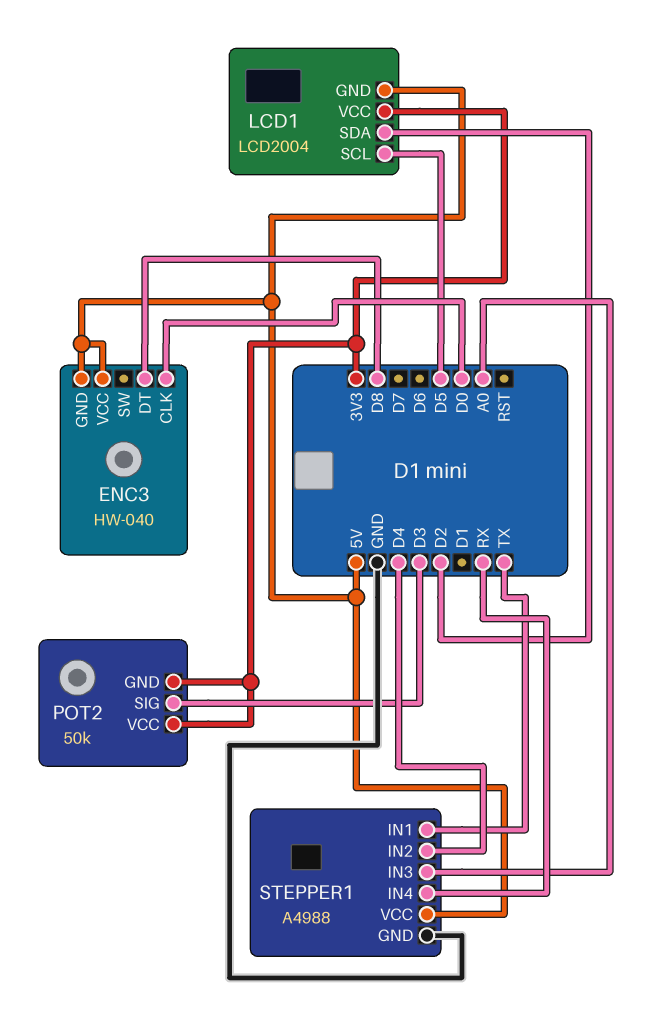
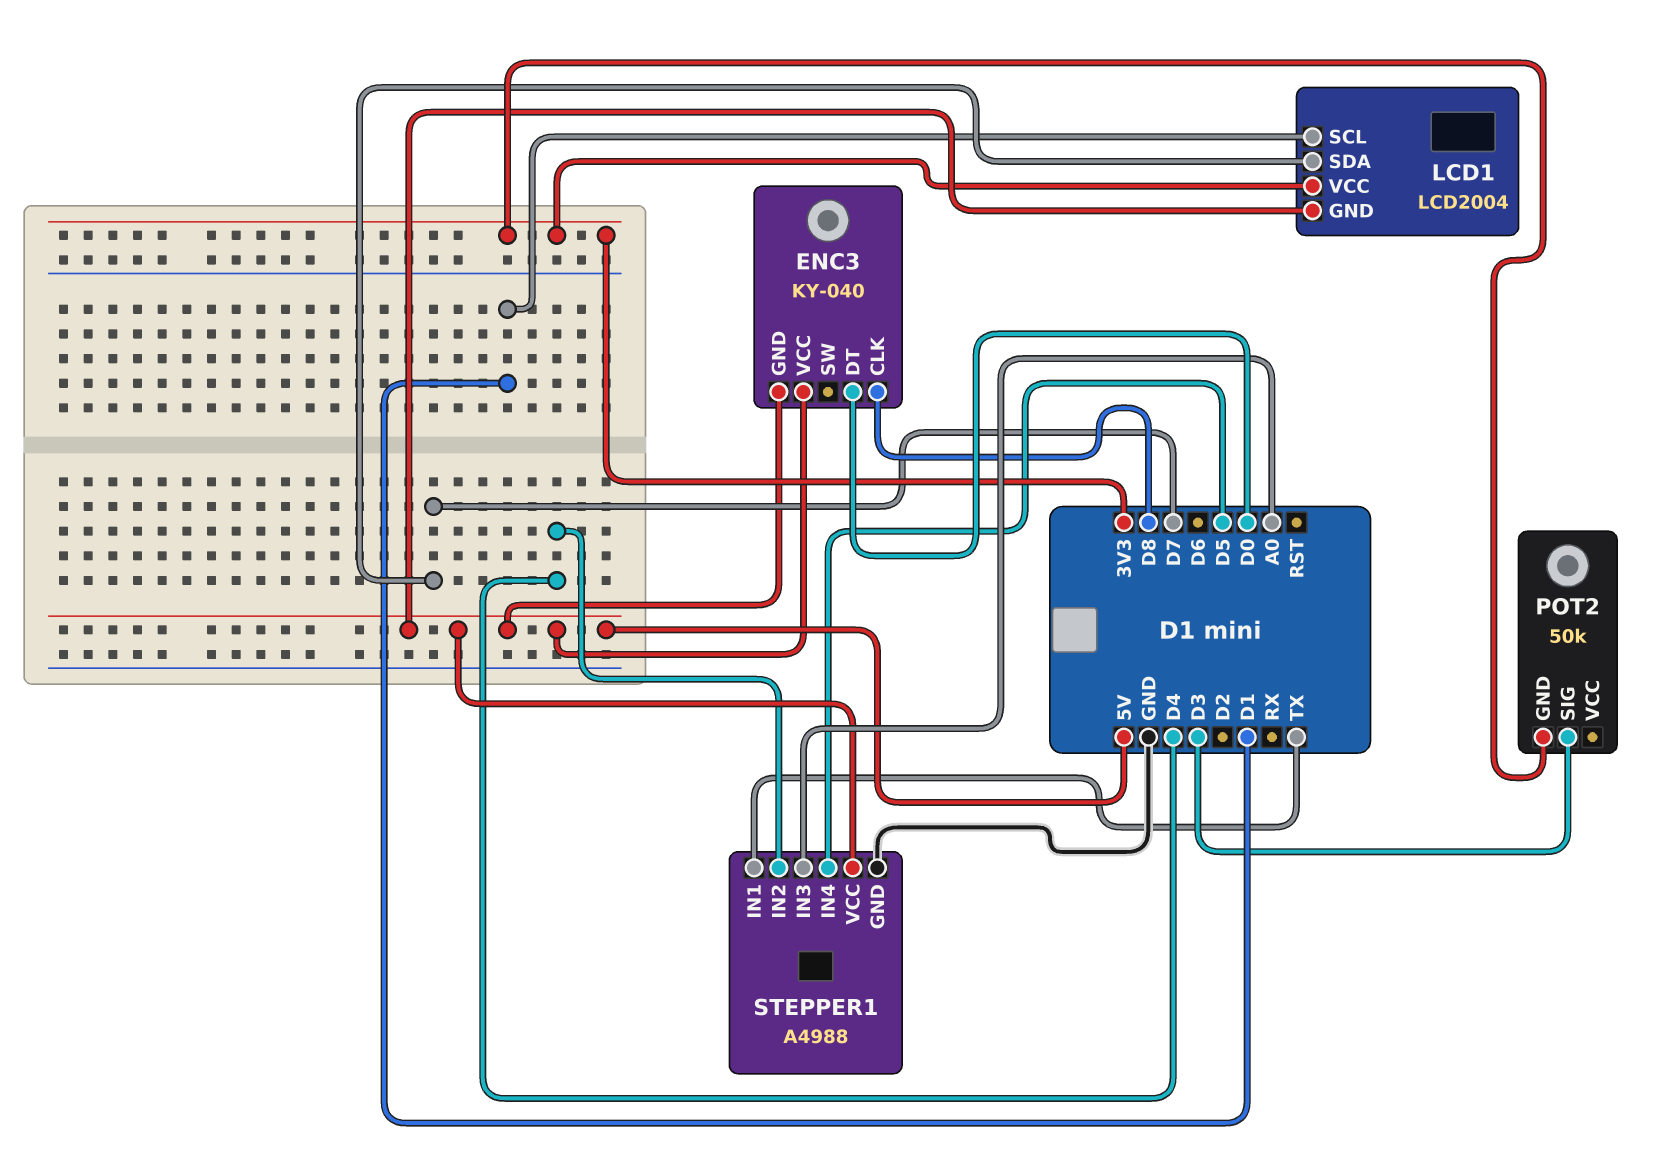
ENC3: HW-040 -> KY-040
ENC3 pin CLK: D0 -> D8
ENC3 pin DT: D8 -> D0
LCD1 pin SCL: D5 -> D1
LCD1 pin SDA: D2 -> D7
POT2 pin VCC: 3V3 -> none
STEPPER1 pin IN4: RX -> D5

